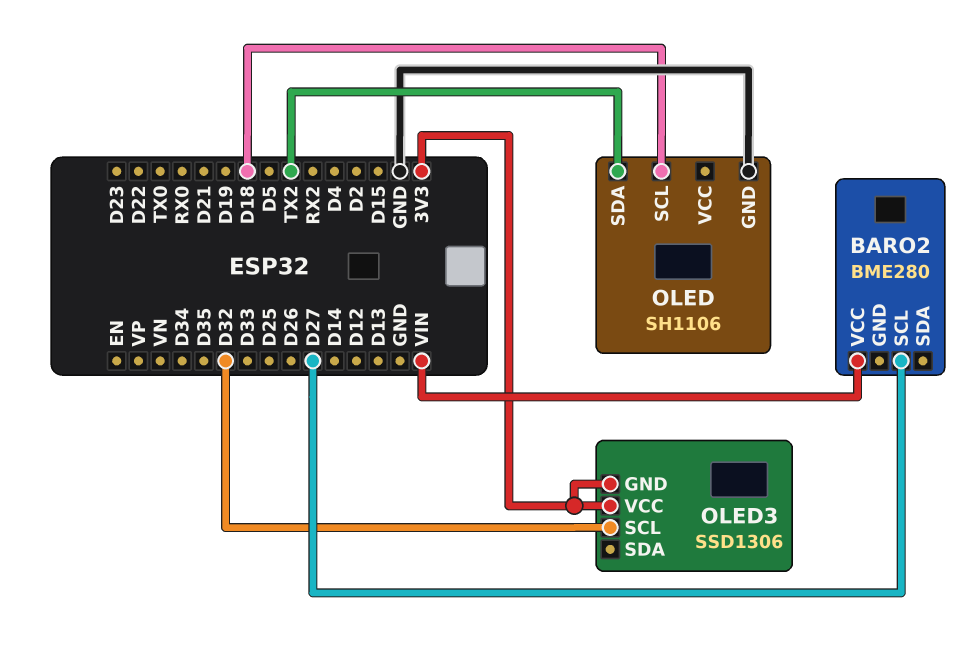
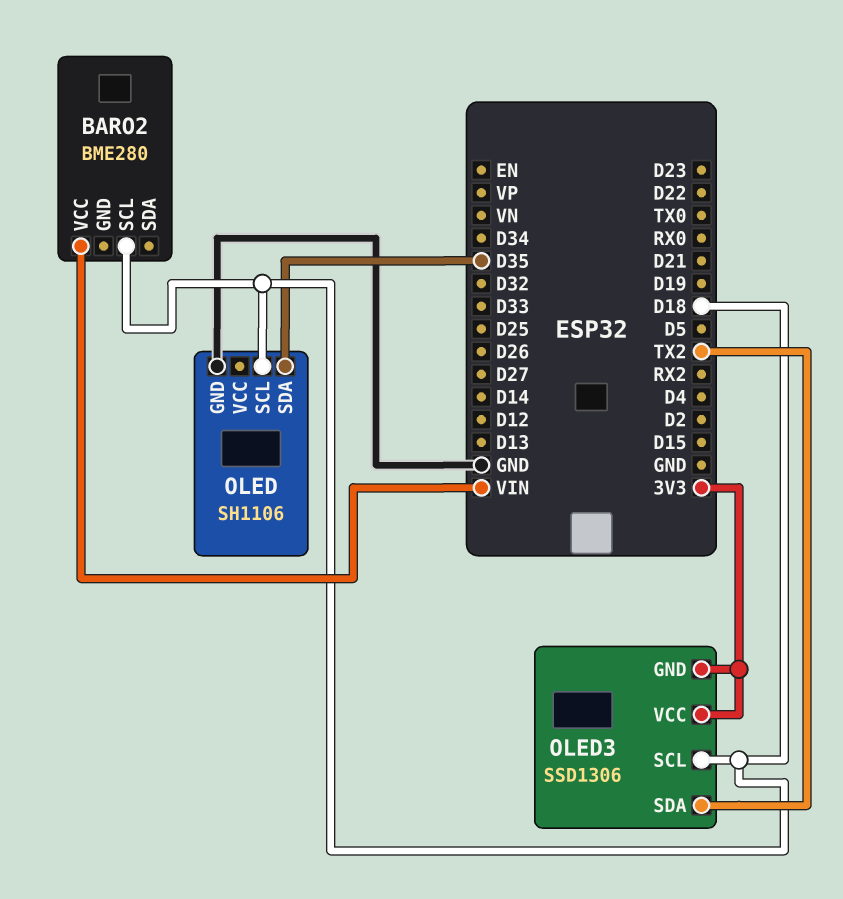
BARO2 pin SCL: D27 -> D18
OLED pin SDA: TX2 -> D35
OLED3 pin SCL: D32 -> D18
OLED3 pin SDA: none -> TX2

